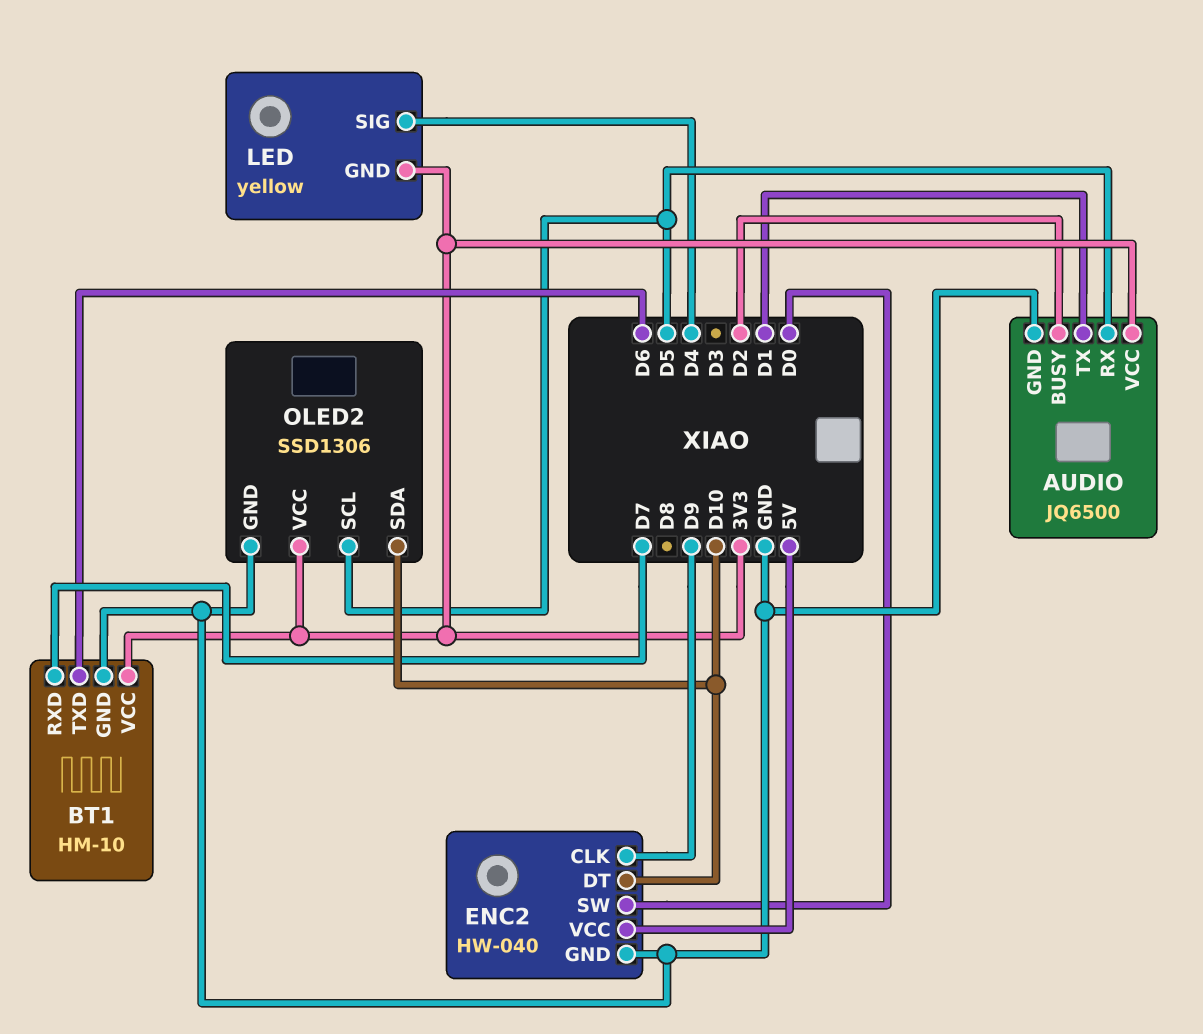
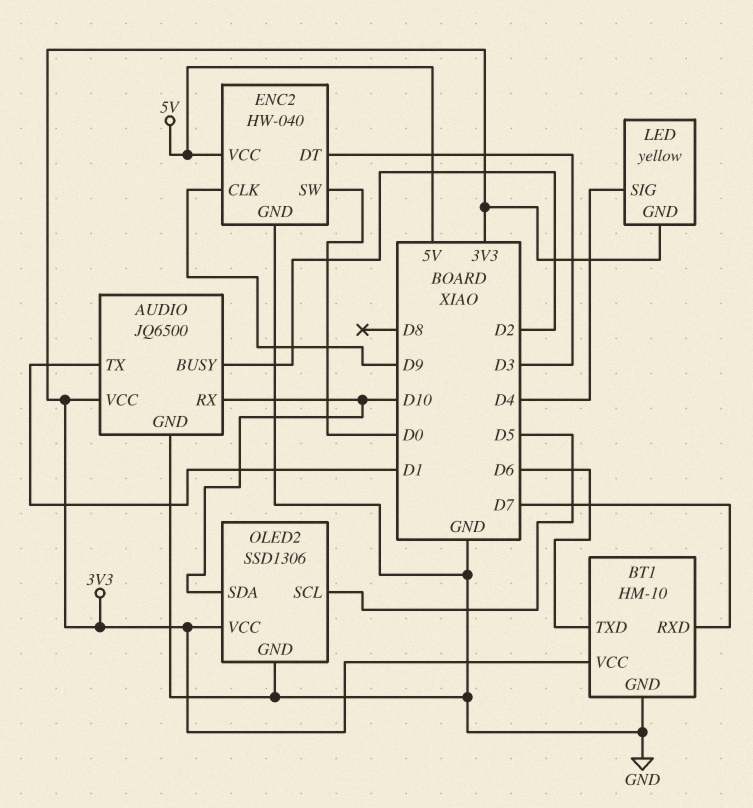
AUDIO pin RX: D5 -> D10
ENC2 pin DT: D10 -> D3

